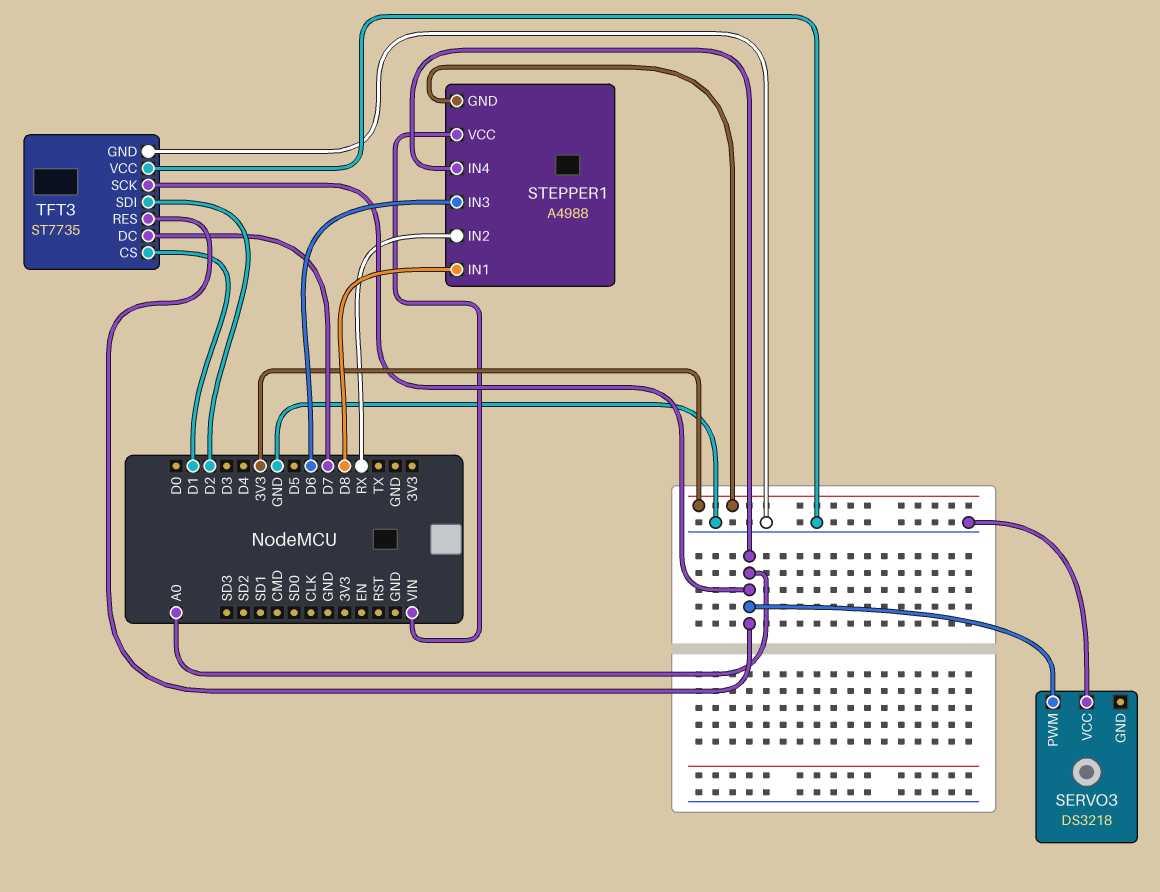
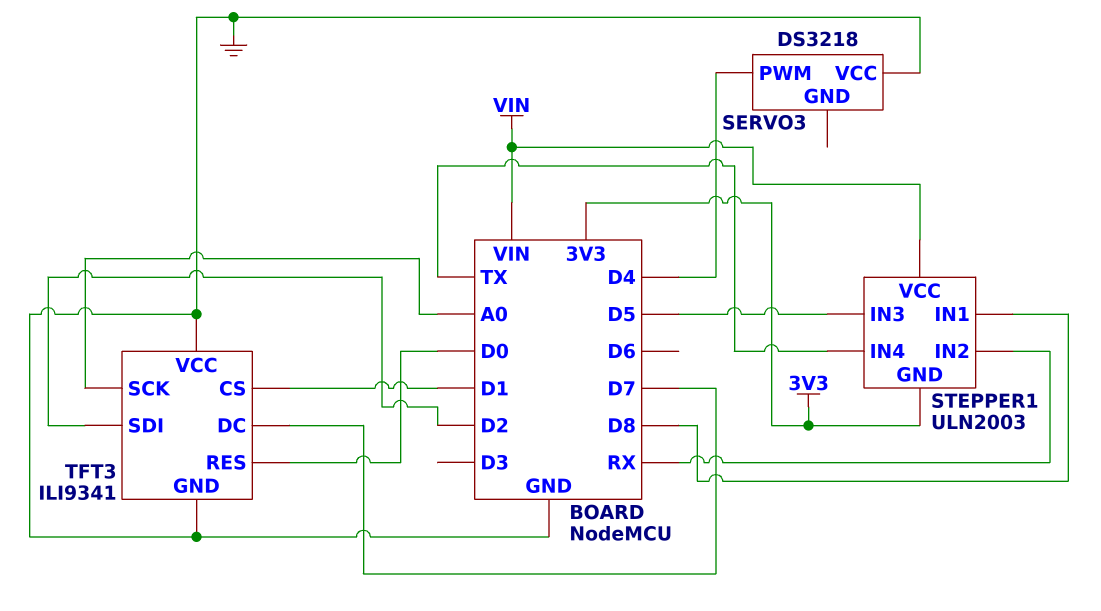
SERVO3 pin PWM: A0 -> D4
STEPPER1: A4988 -> ULN2003
STEPPER1 pin IN3: D6 -> D5
STEPPER1 pin IN4: A0 -> TX
TFT3: ST7735 -> ILI9341
TFT3 pin RES: A0 -> D0

